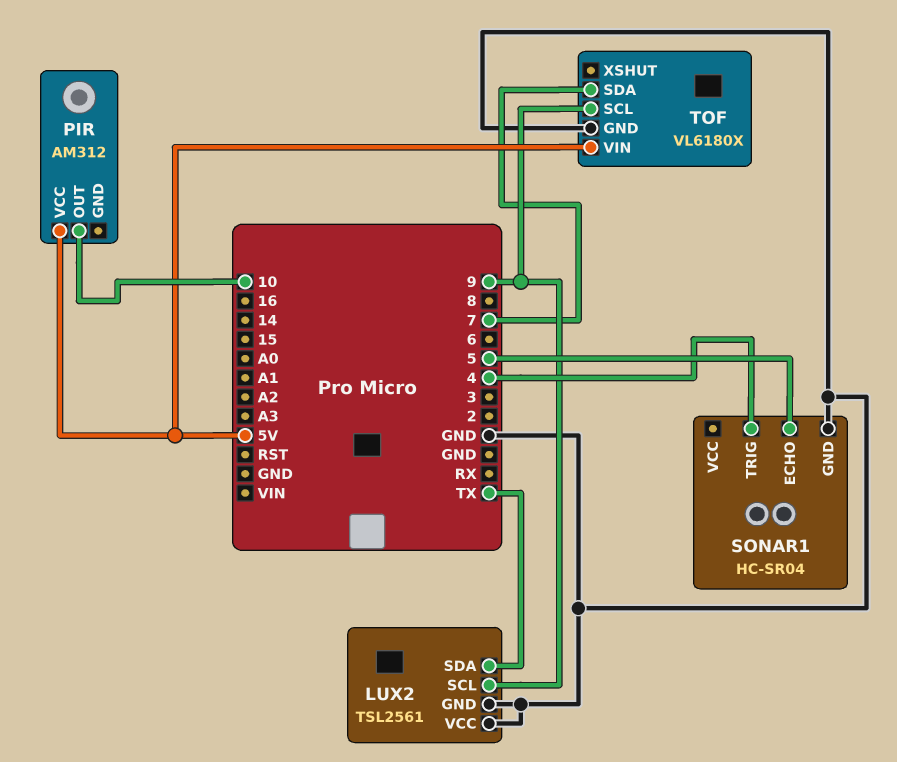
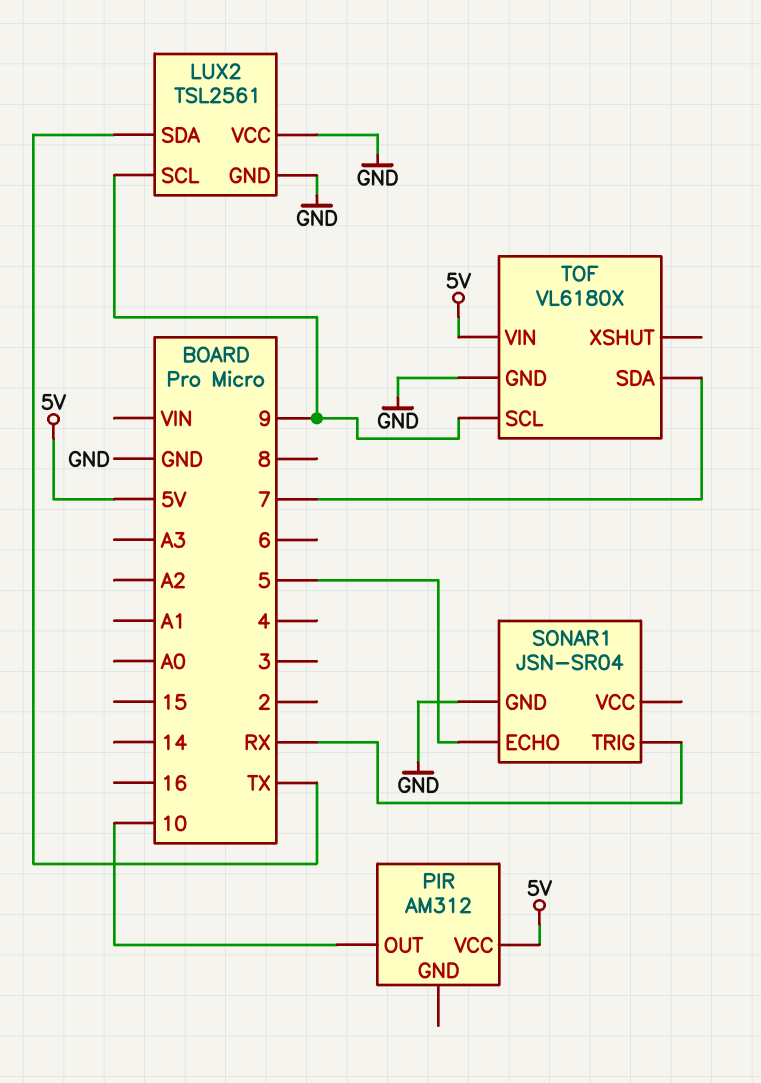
SONAR1: HC-SR04 -> JSN-SR04
SONAR1 pin TRIG: 4 -> RX

